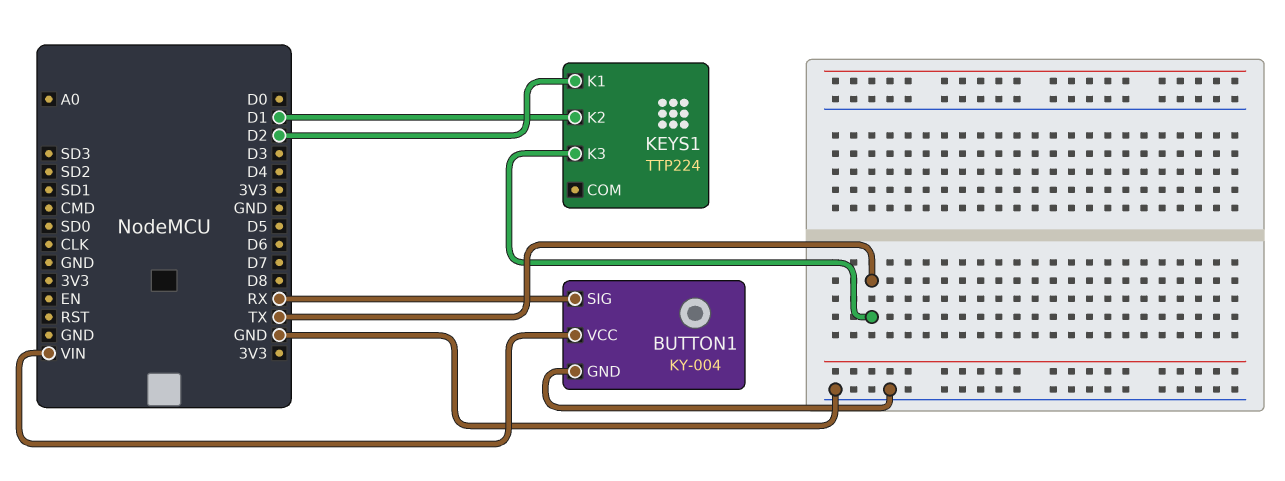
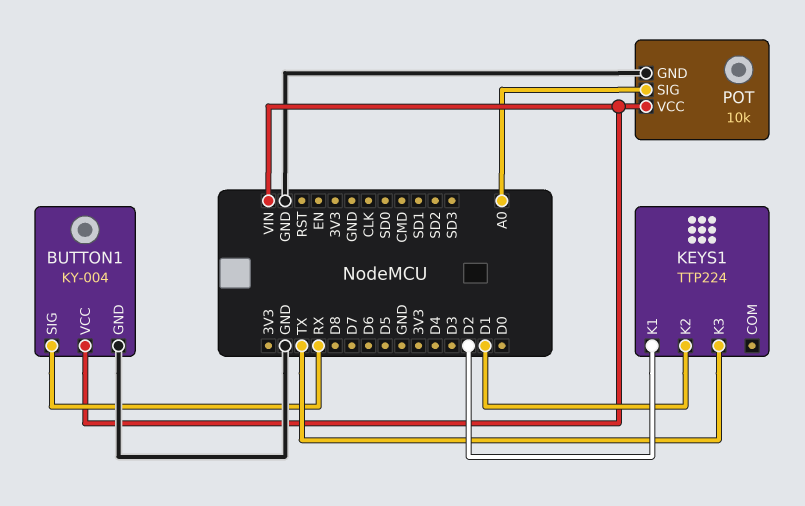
POT: none -> 10k
POT pin GND: none -> GND
POT pin SIG: none -> A0
POT pin VCC: none -> VIN

